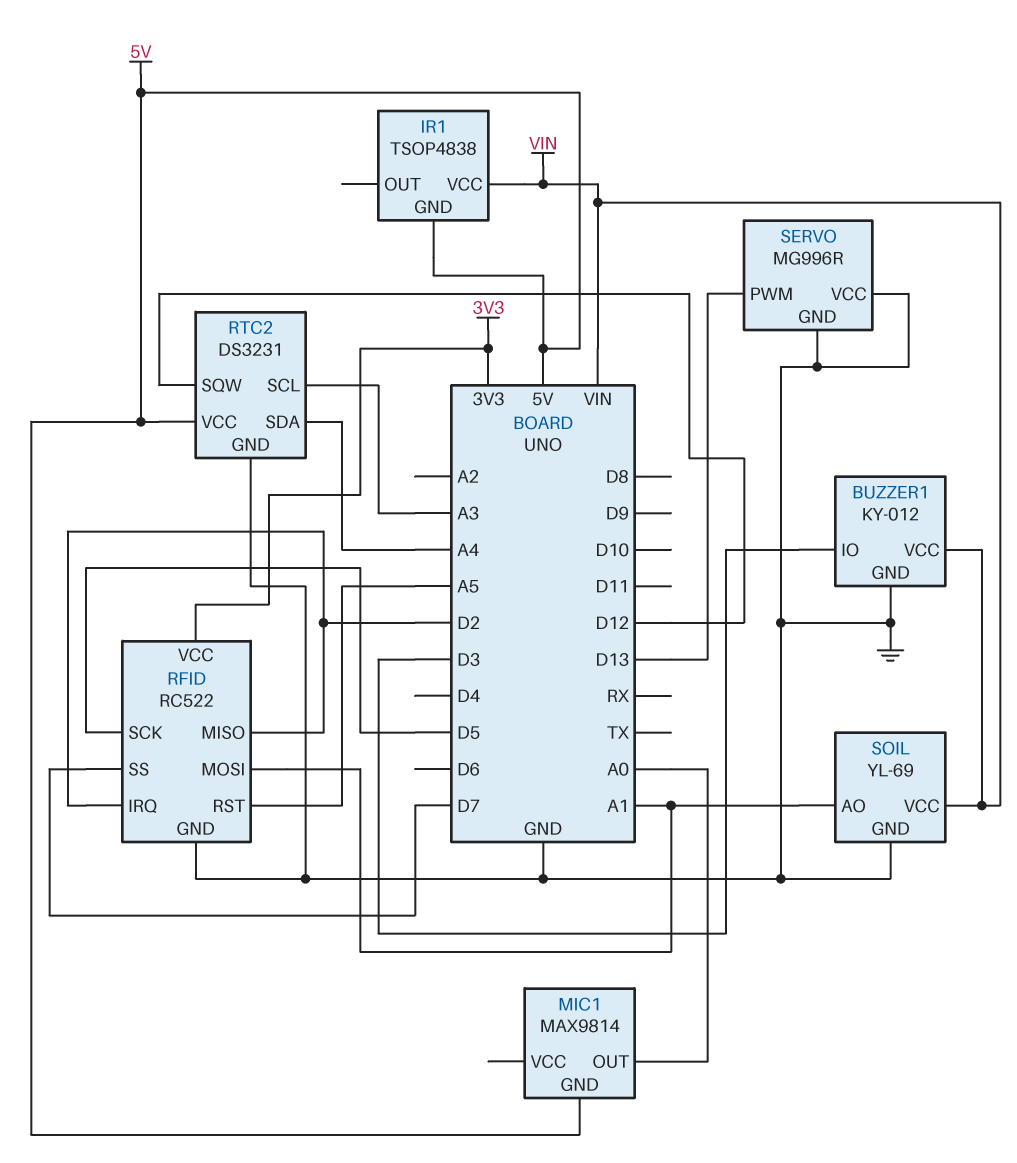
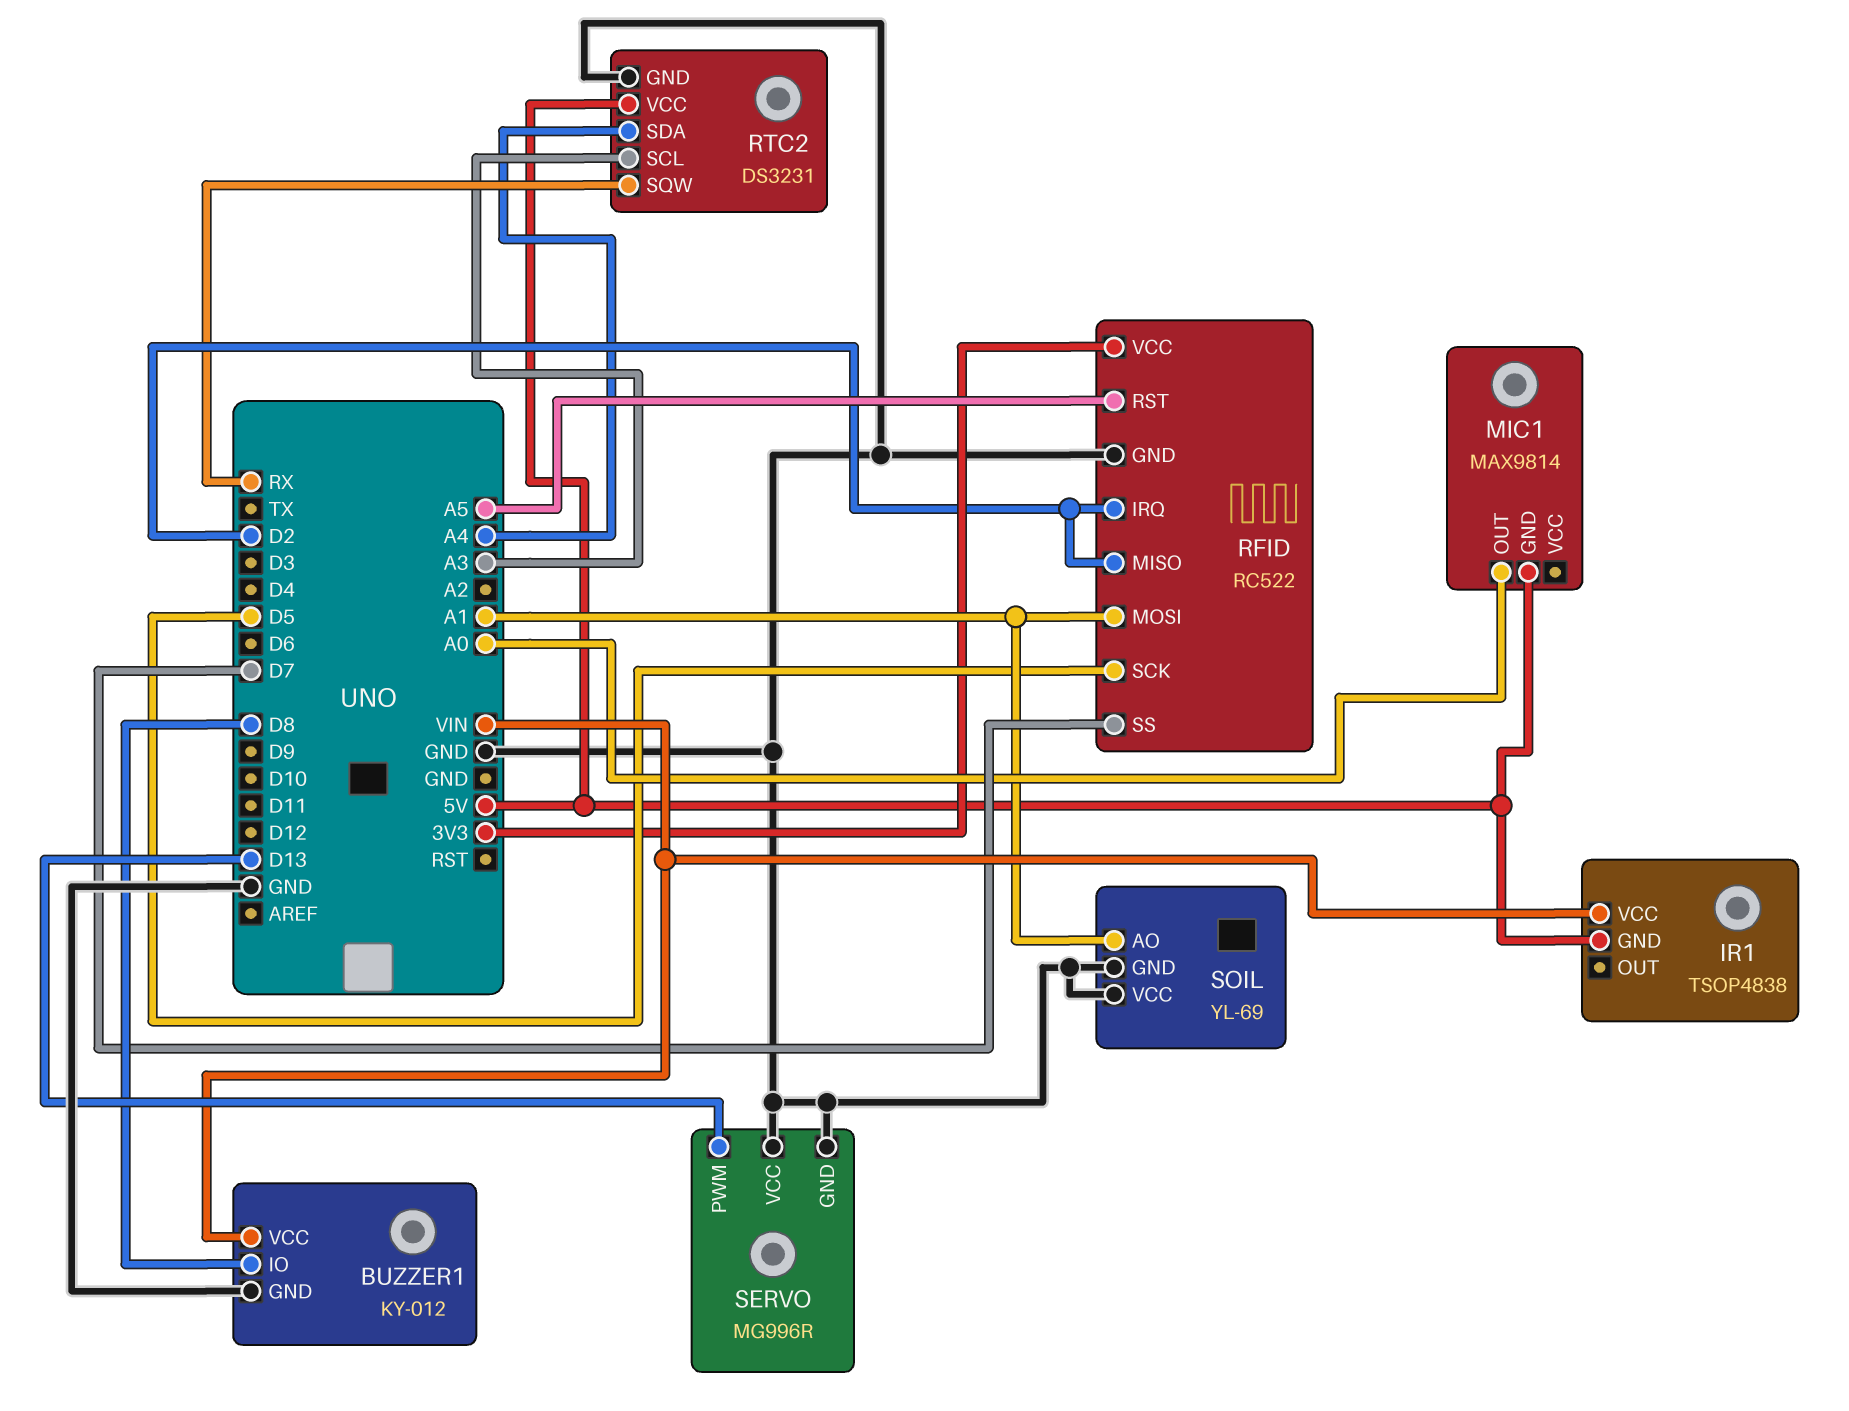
BUZZER1 pin IO: D3 -> D8
RTC2 pin SQW: D12 -> RX
SOIL pin VCC: VIN -> GND

